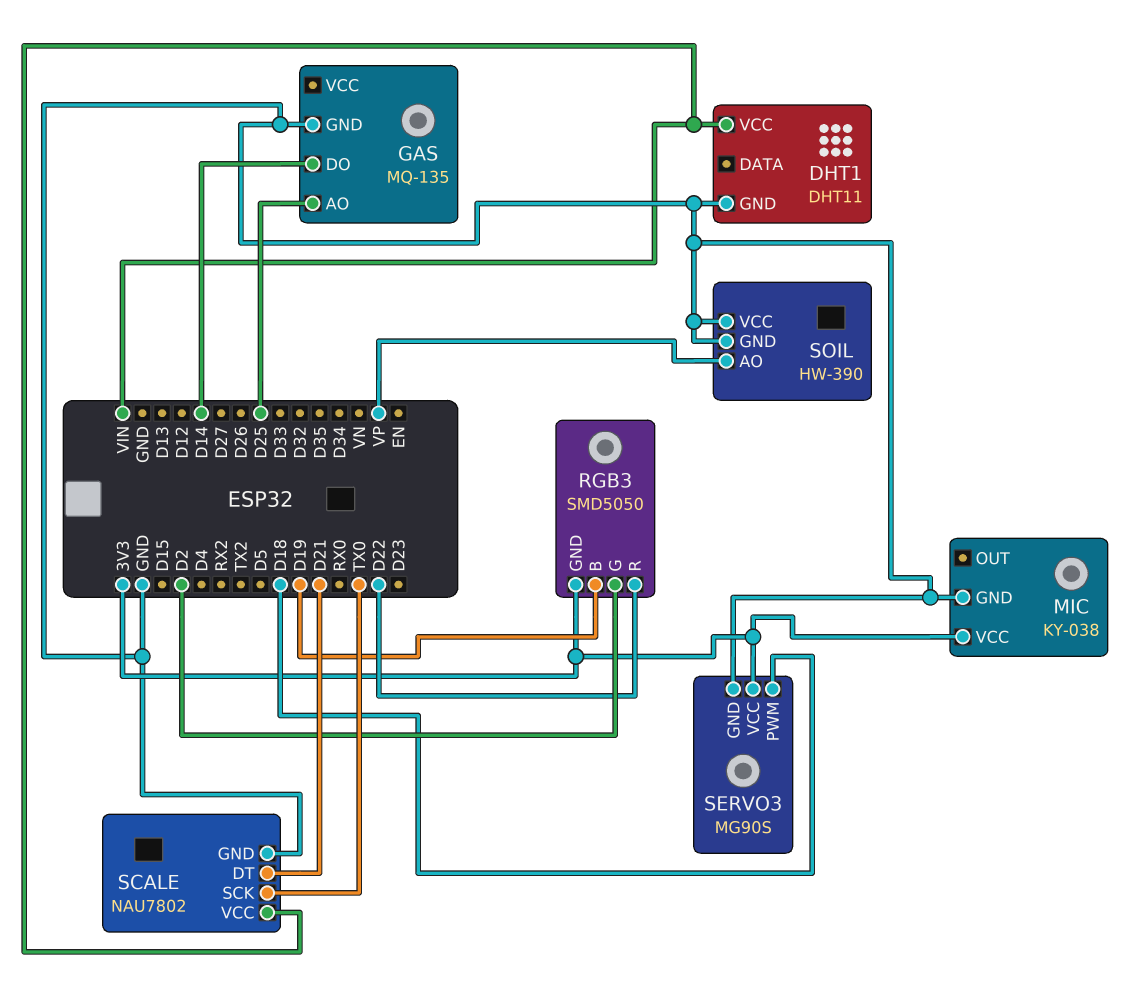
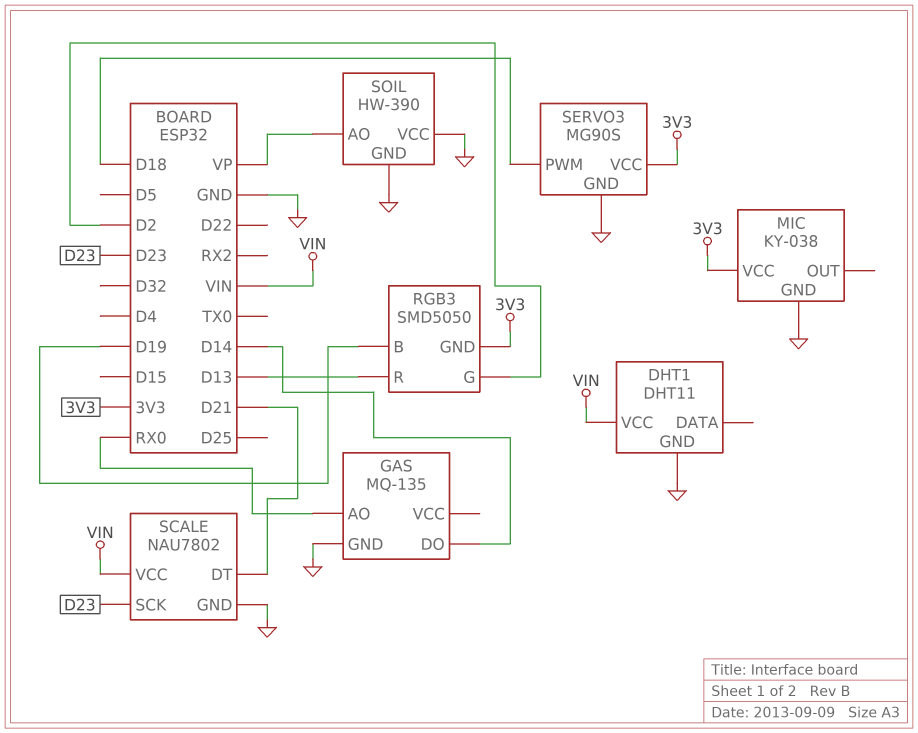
GAS pin AO: D25 -> RX0
RGB3 pin R: D22 -> D13
SCALE pin SCK: TX0 -> D23

